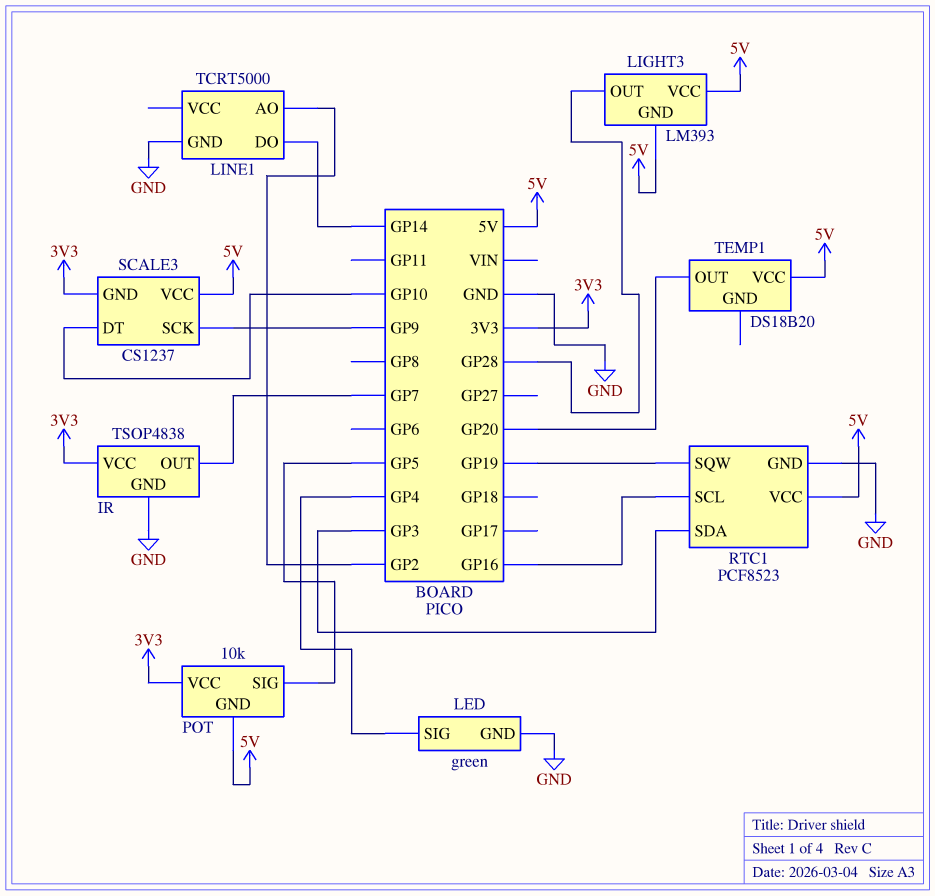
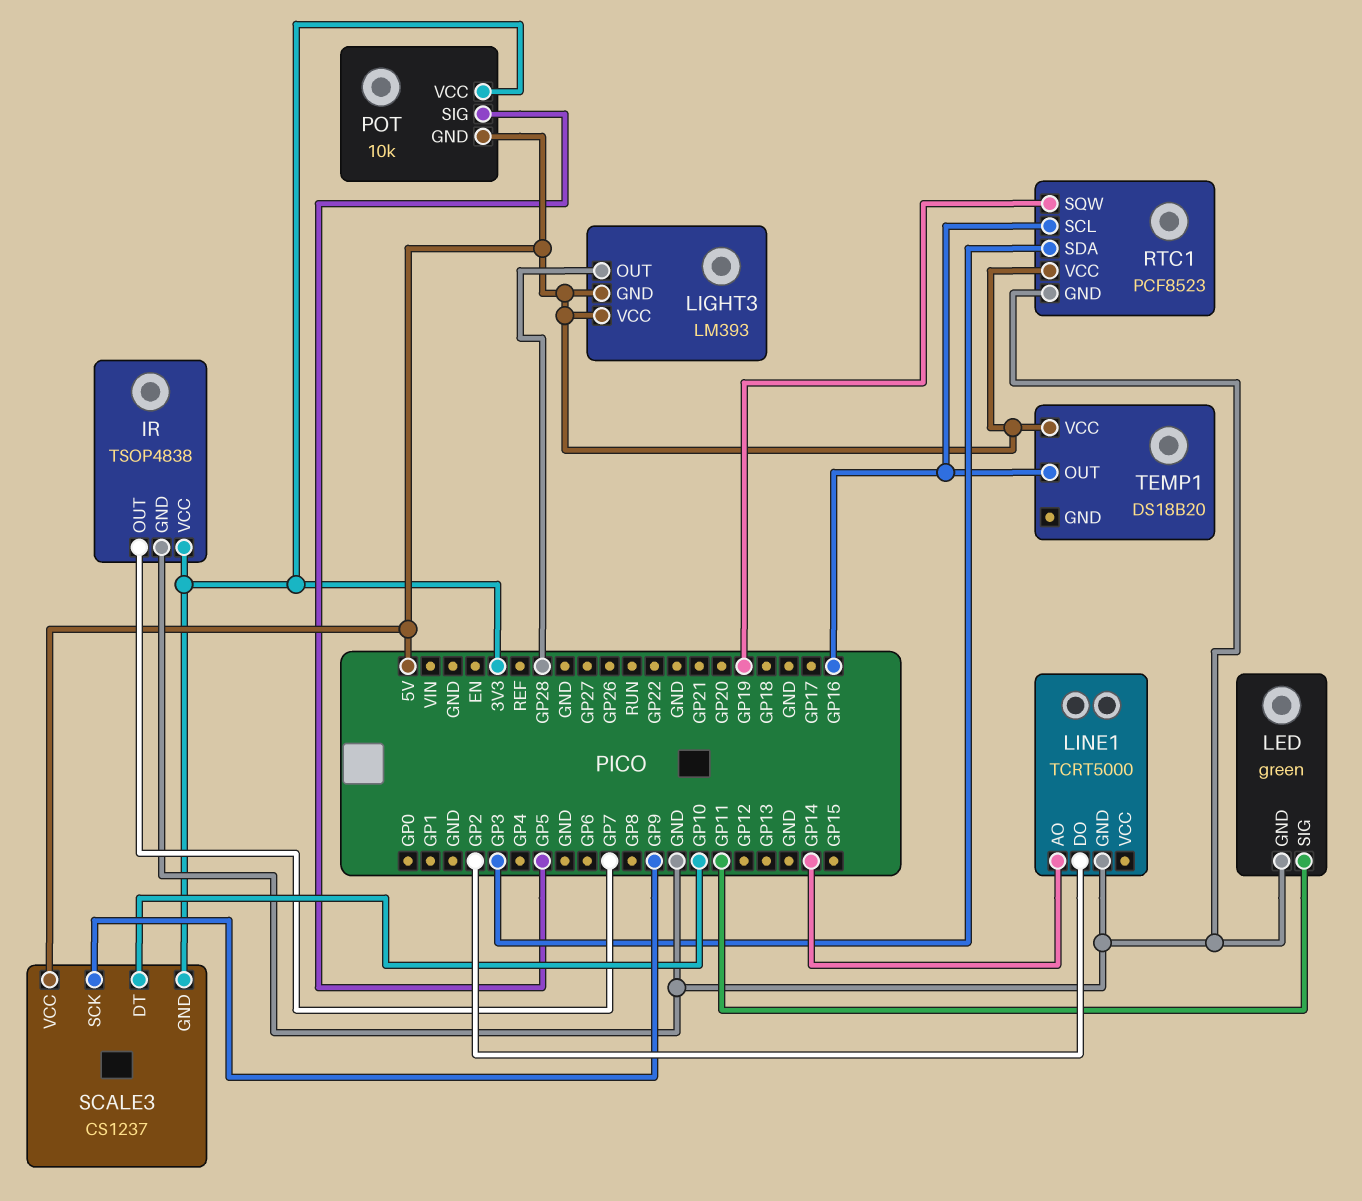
LED pin SIG: GP4 -> GP11
LINE1 pin AO: GP2 -> GP14
LINE1 pin DO: GP14 -> GP2
TEMP1 pin OUT: GP20 -> GP16

